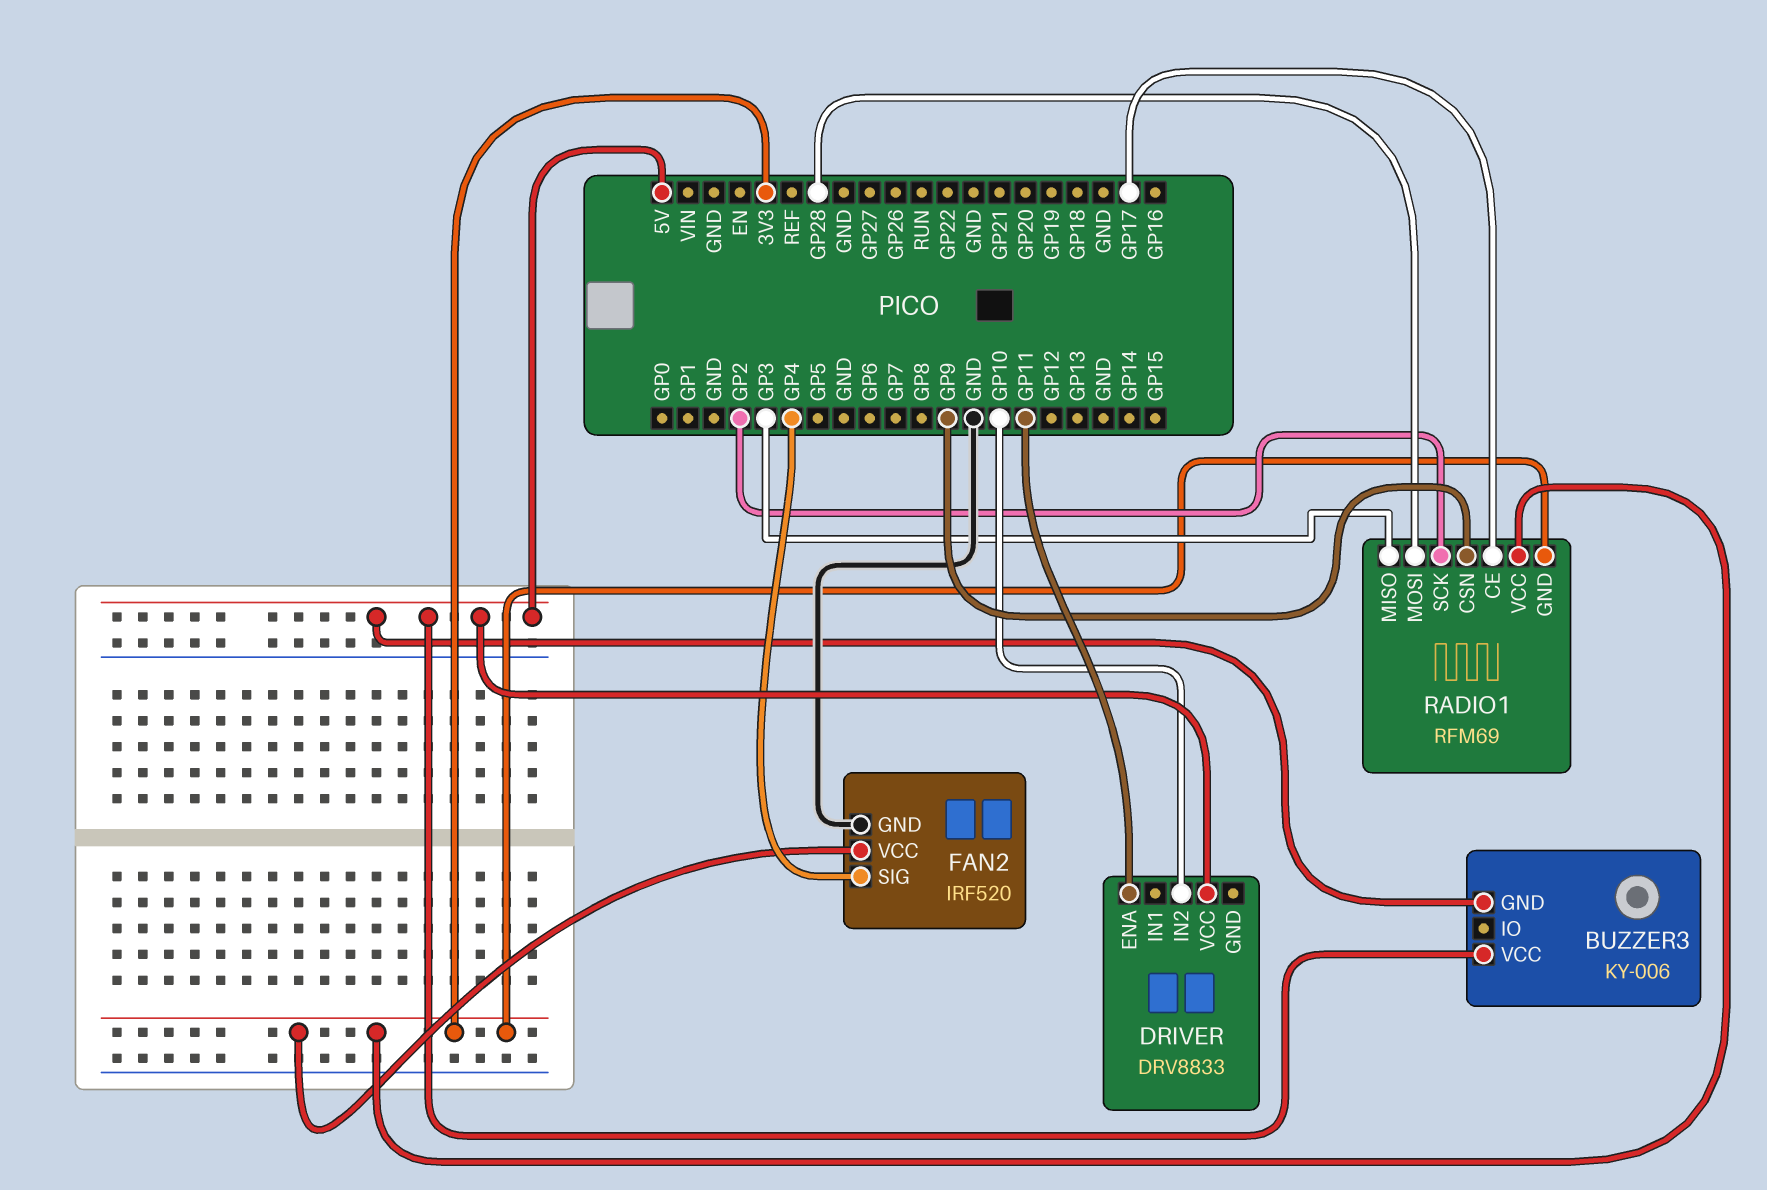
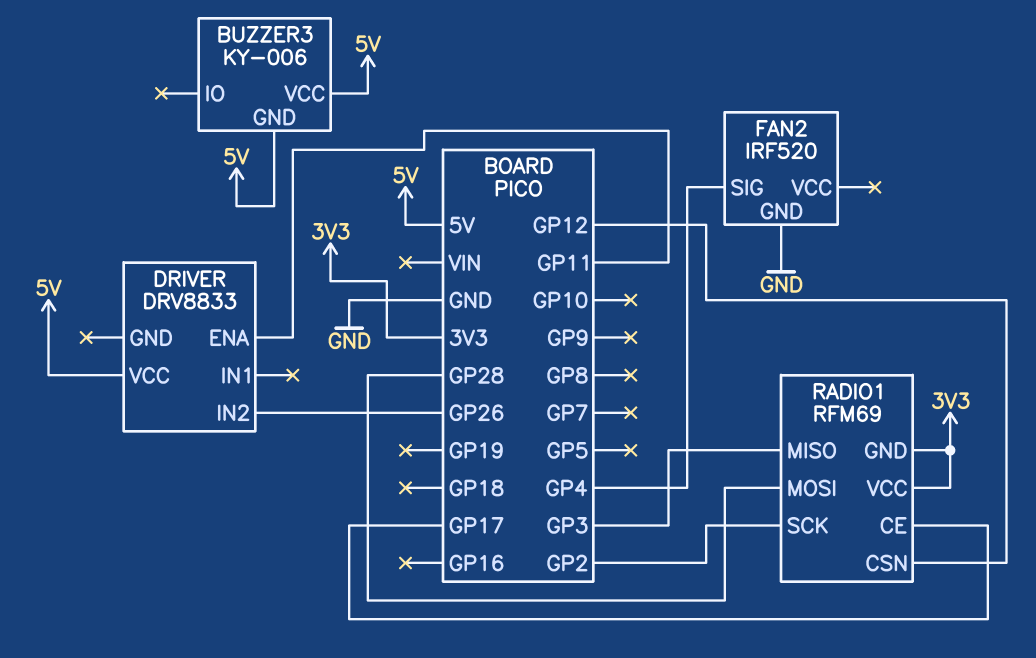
DRIVER pin IN2: GP10 -> GP26
FAN2 pin VCC: 3V3 -> none
RADIO1 pin CSN: GP9 -> GP12

